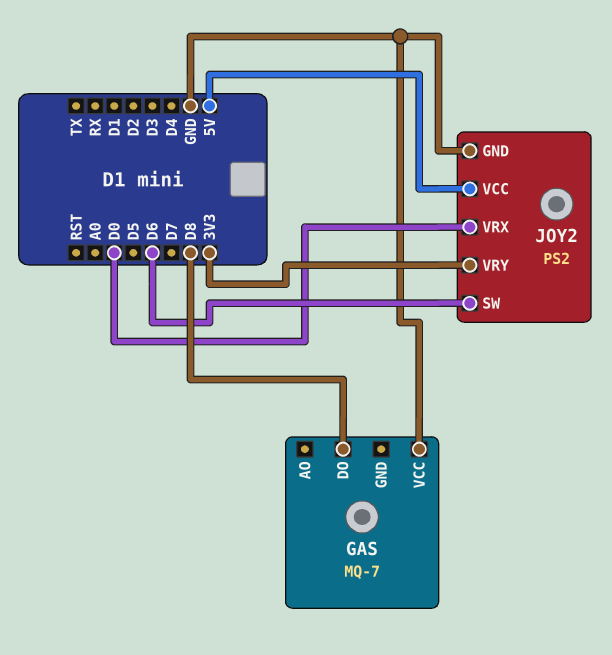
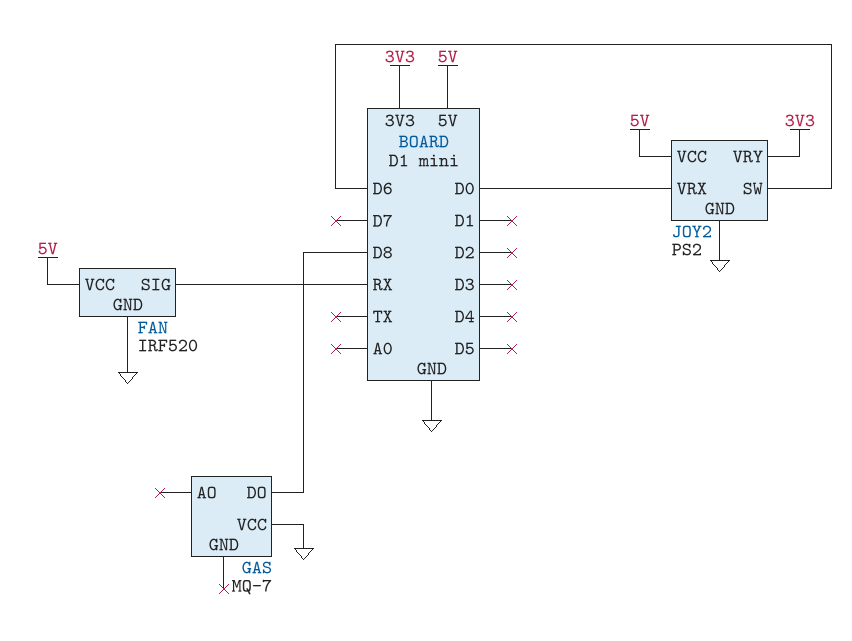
FAN: none -> IRF520
FAN pin GND: none -> GND
FAN pin SIG: none -> RX
FAN pin VCC: none -> 5V

